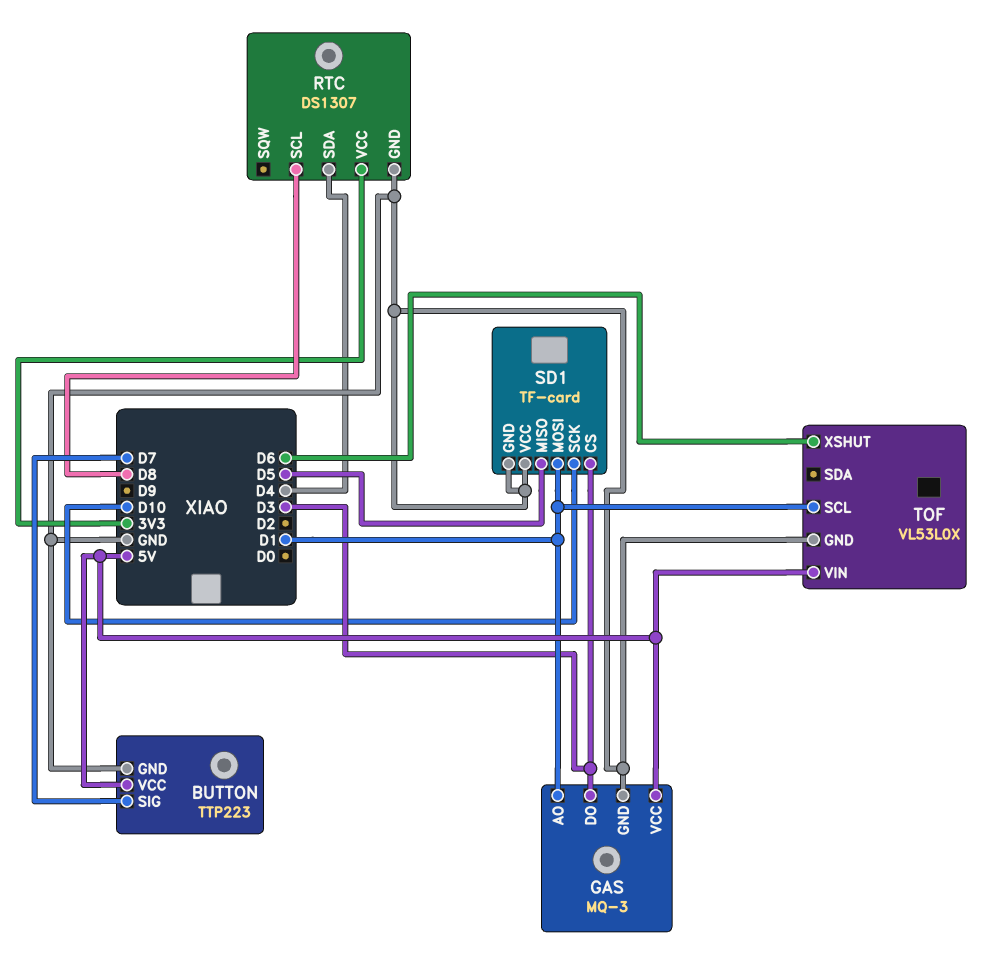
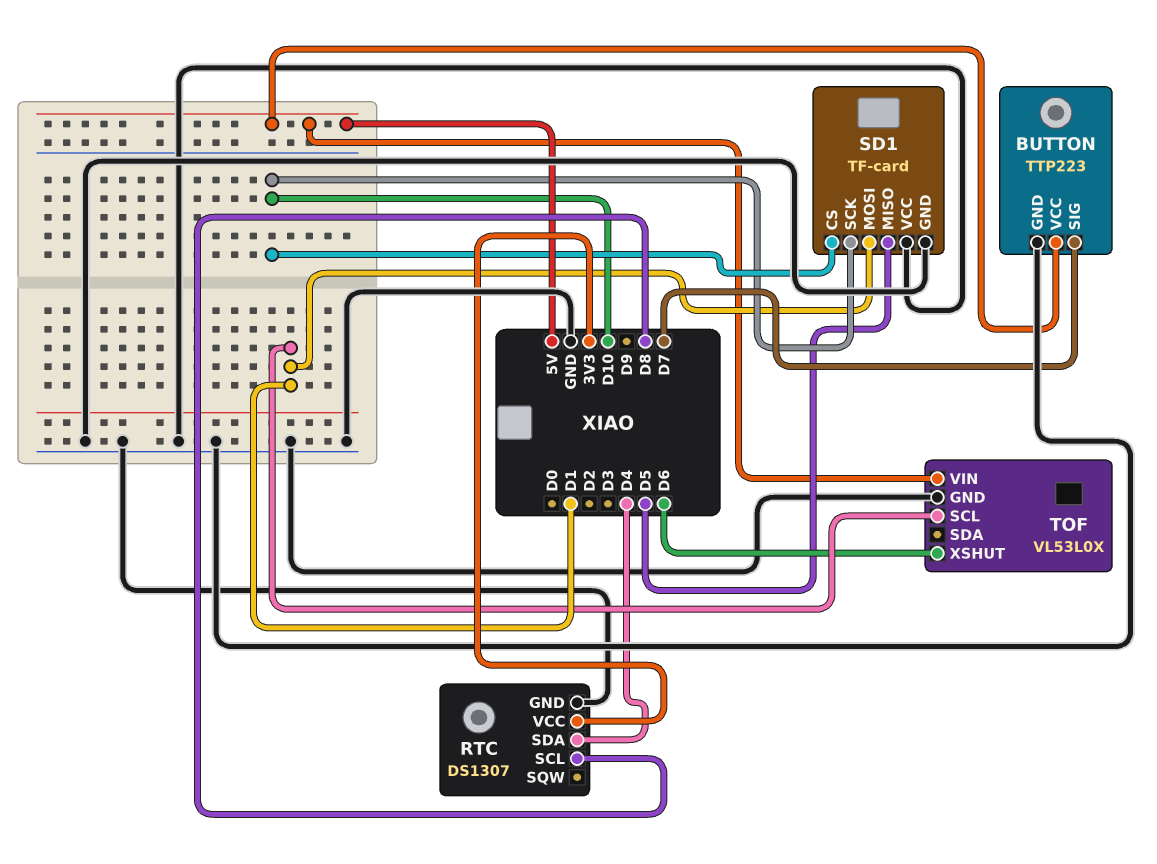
GAS: MQ-3 -> none
GAS pin AO: D1 -> none
GAS pin DO: D3 -> none
GAS pin GND: GND -> none
GAS pin VCC: 5V -> none
SD1 pin CS: D3 -> D10

